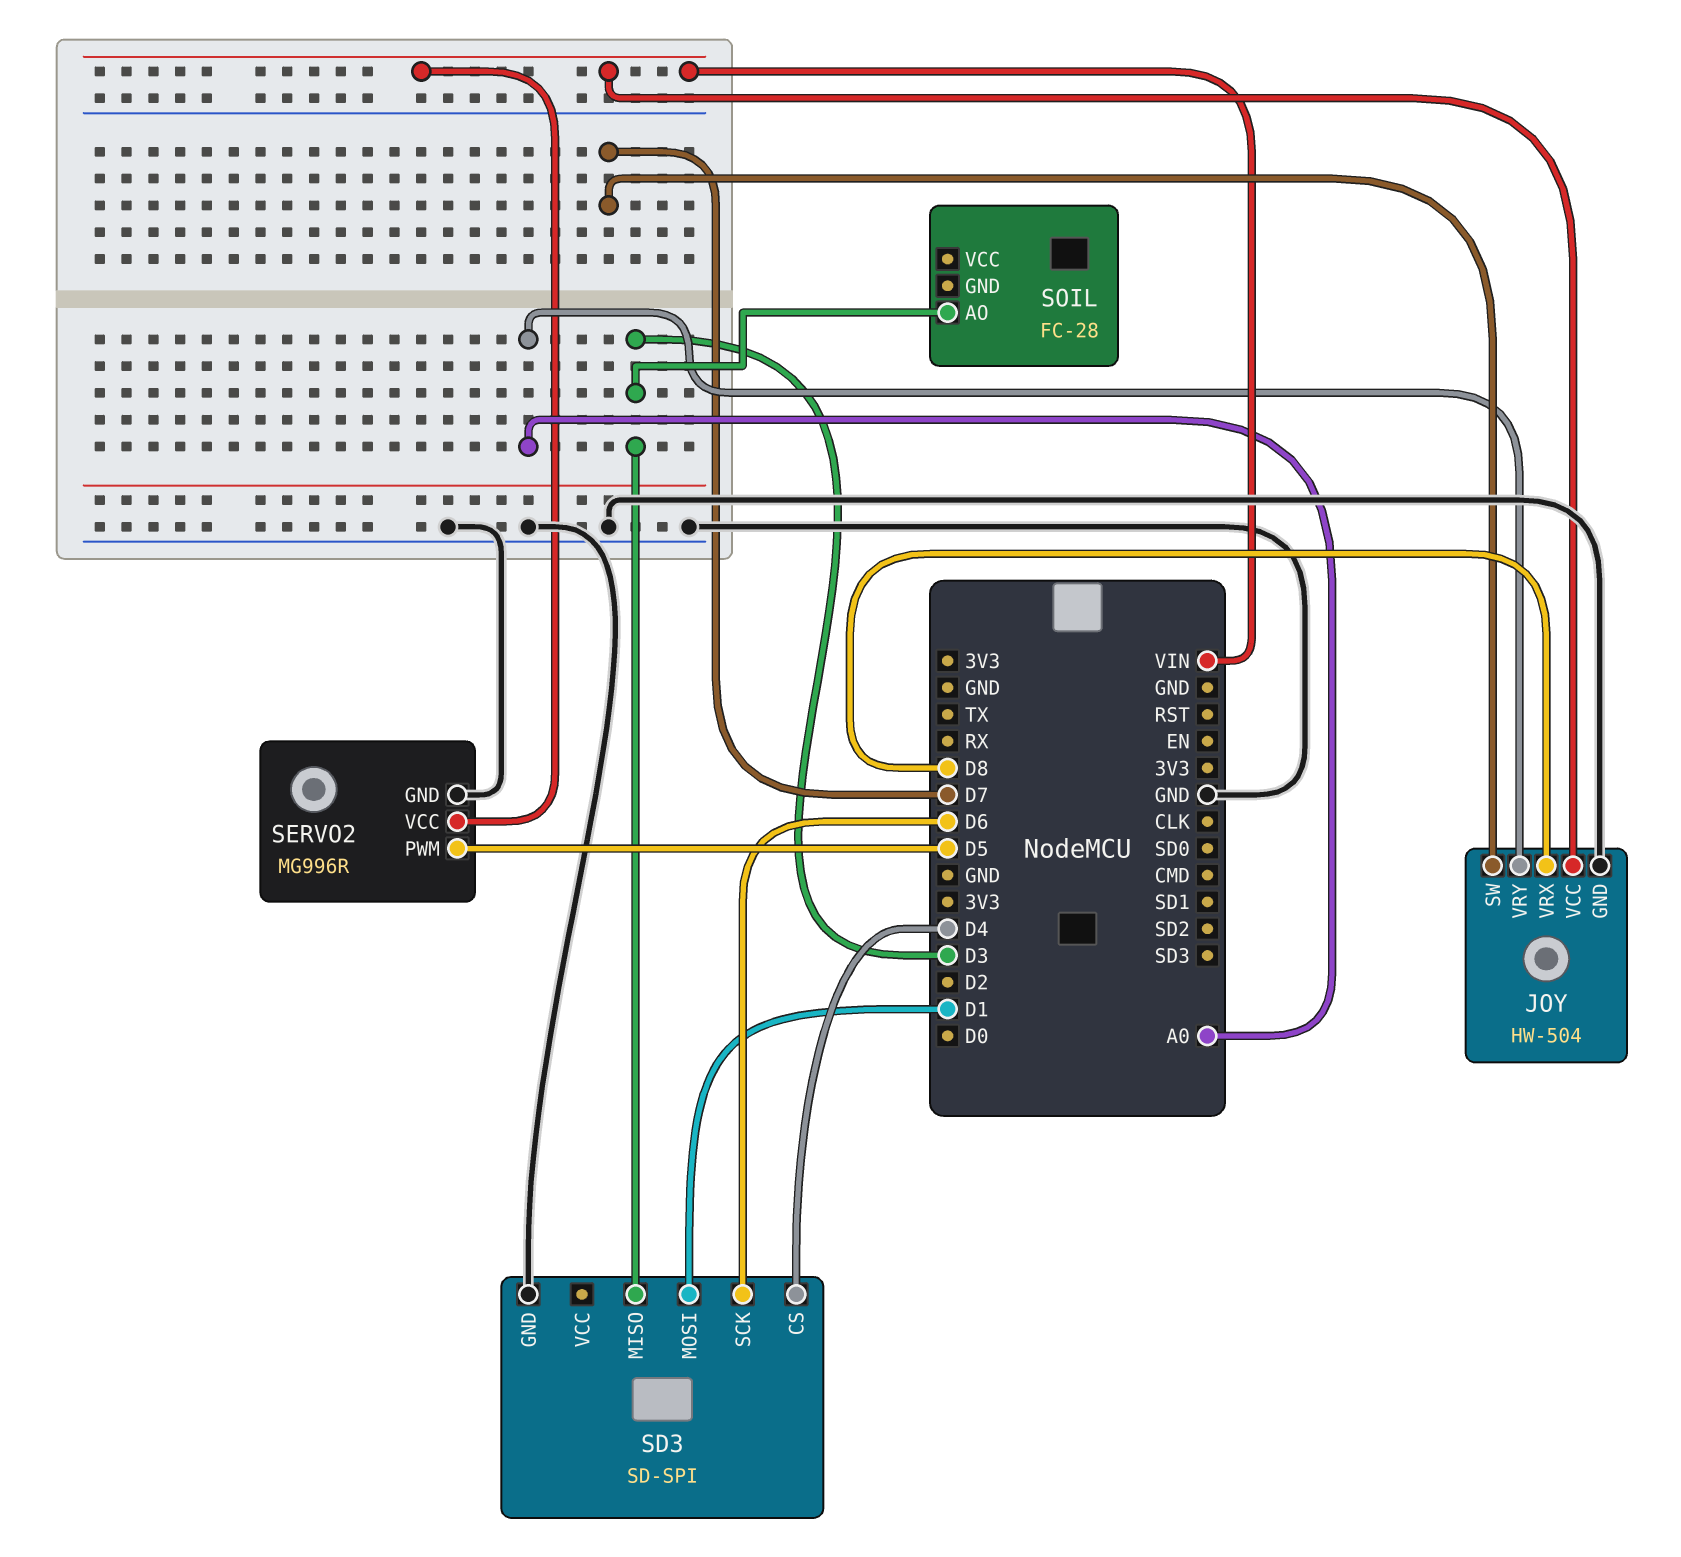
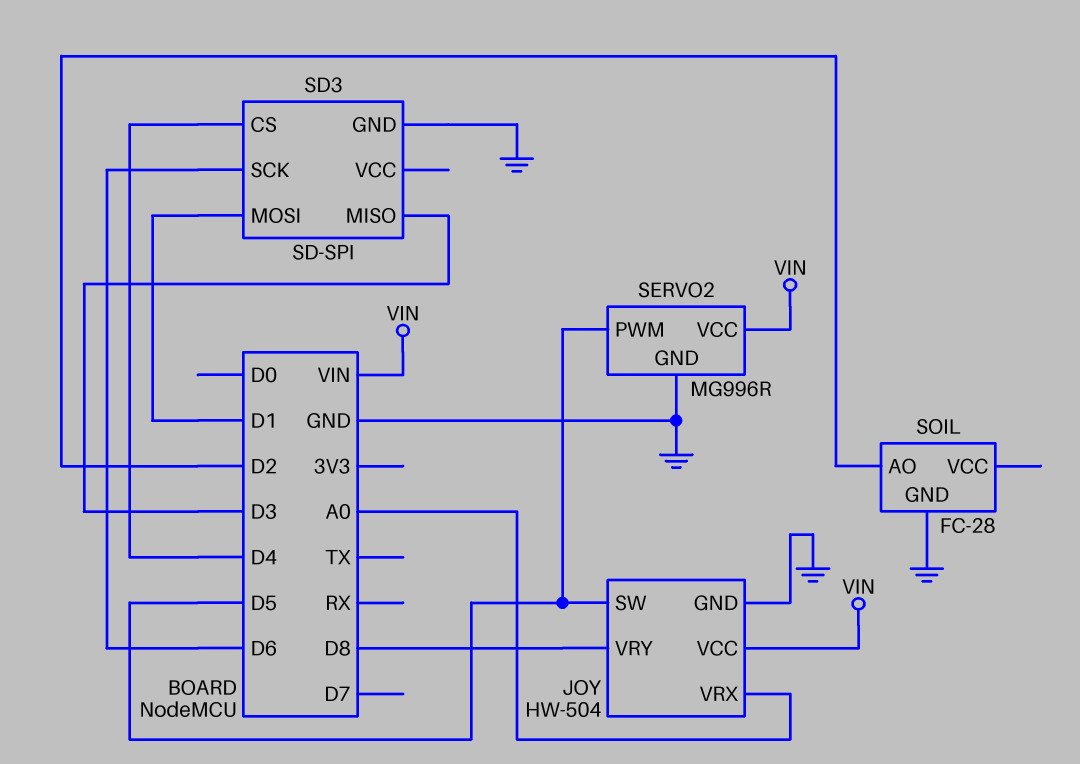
JOY pin SW: D7 -> D5
JOY pin VRX: D8 -> A0
JOY pin VRY: A0 -> D8
SOIL pin AO: D3 -> D2
SOIL pin GND: none -> GND

